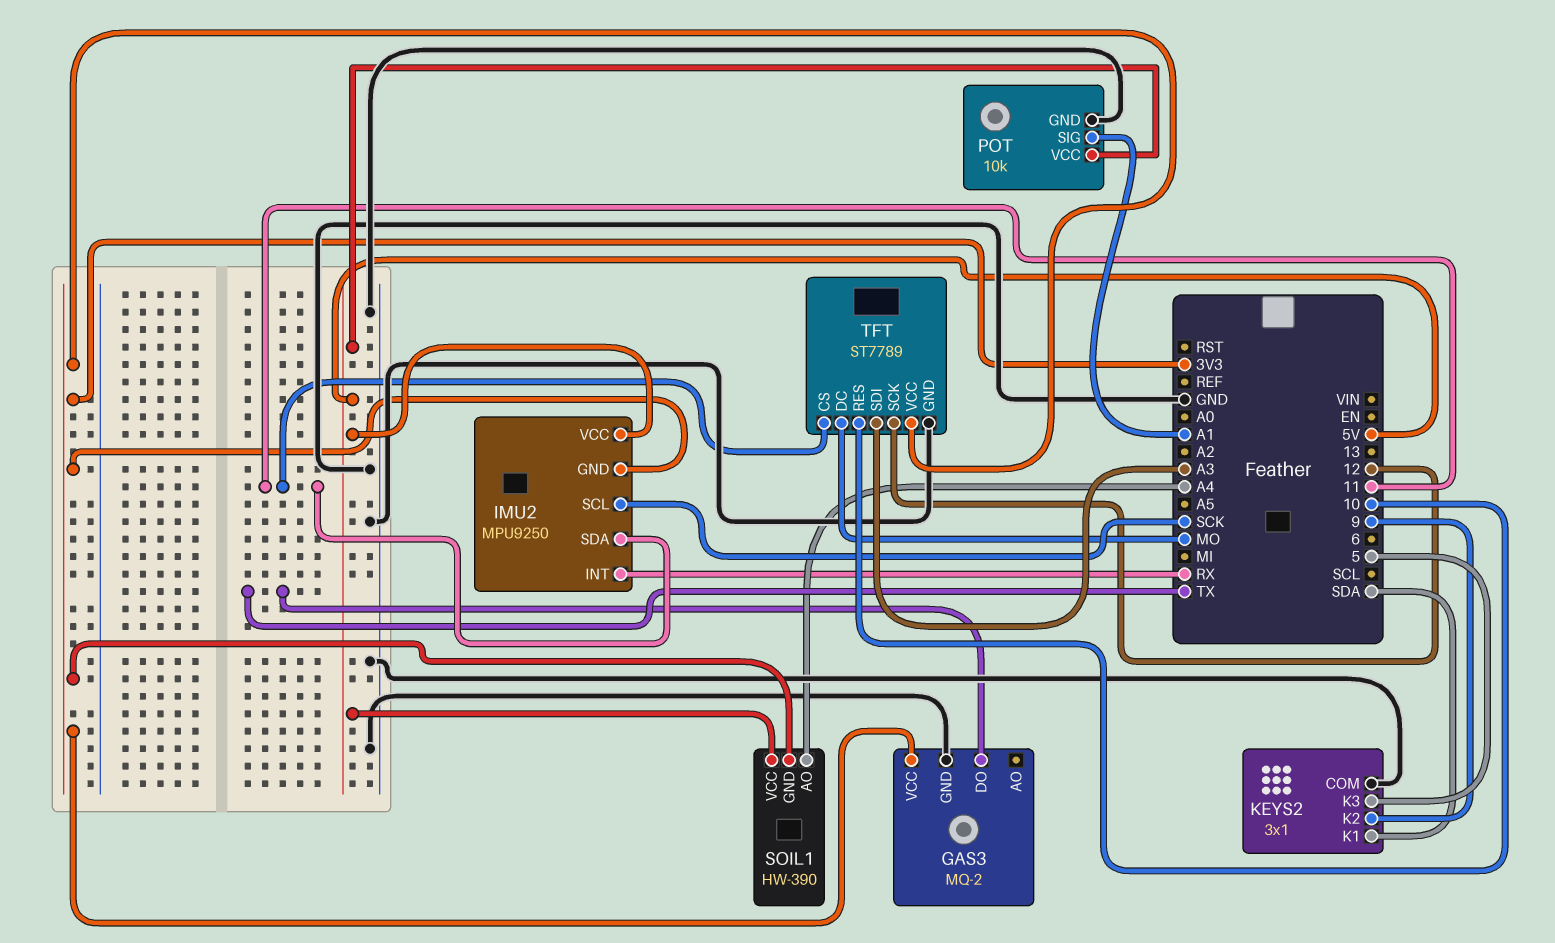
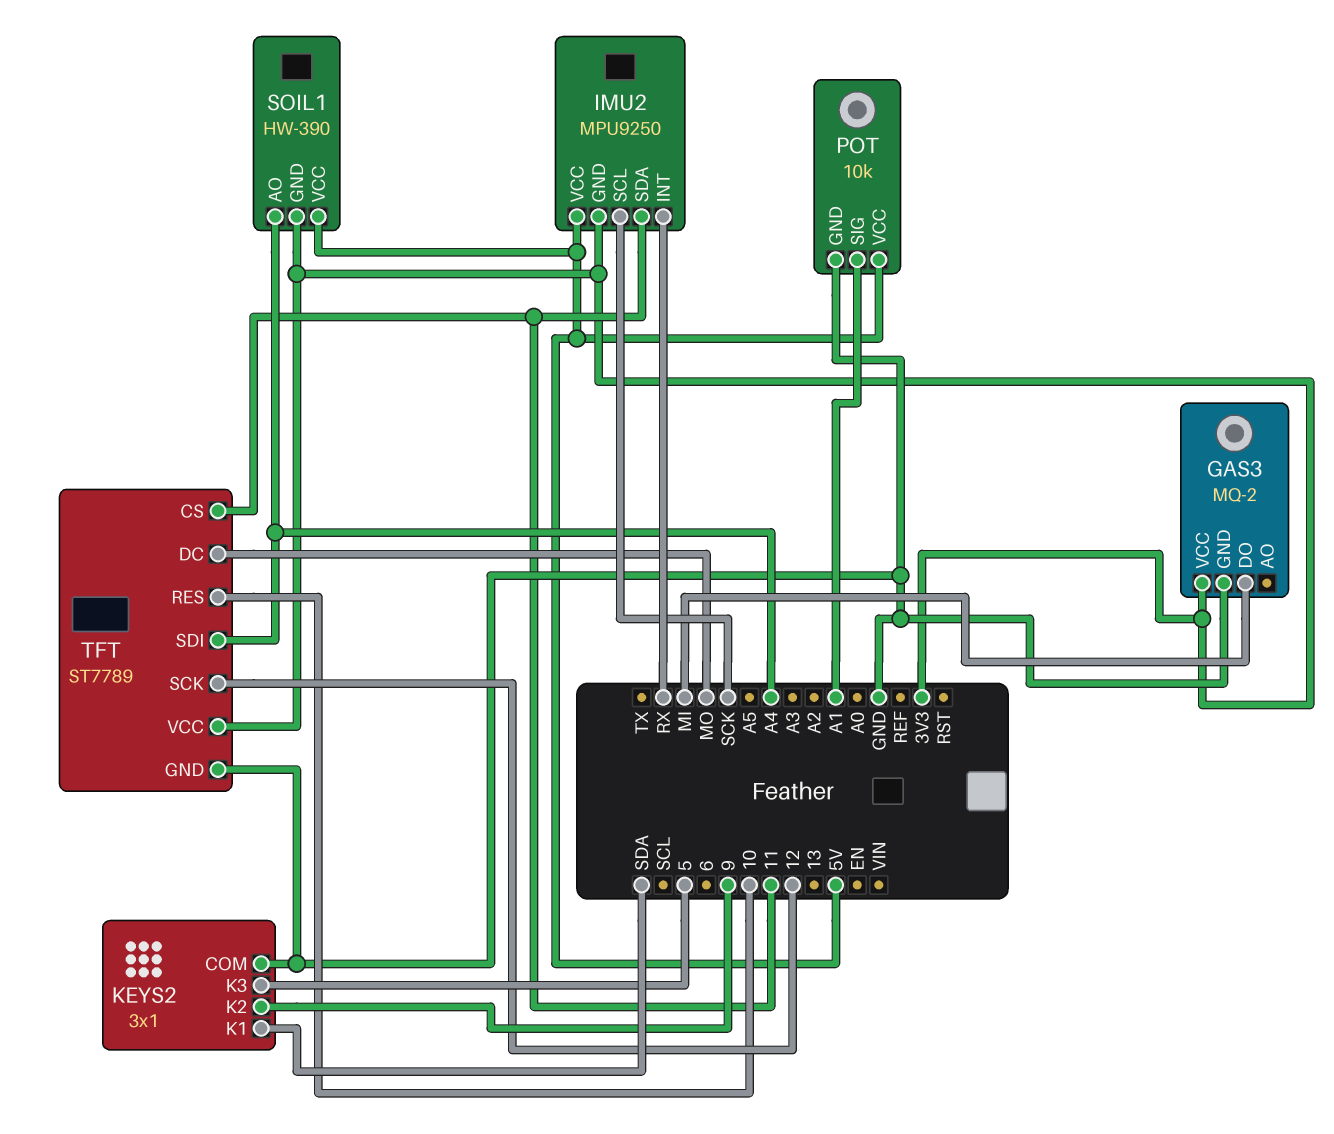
GAS3 pin DO: TX -> MI
TFT pin SDI: A3 -> A4

